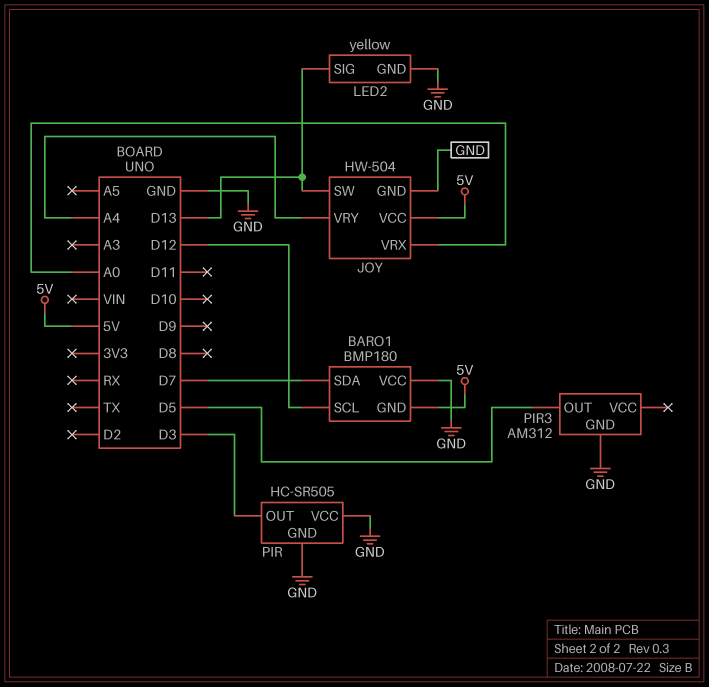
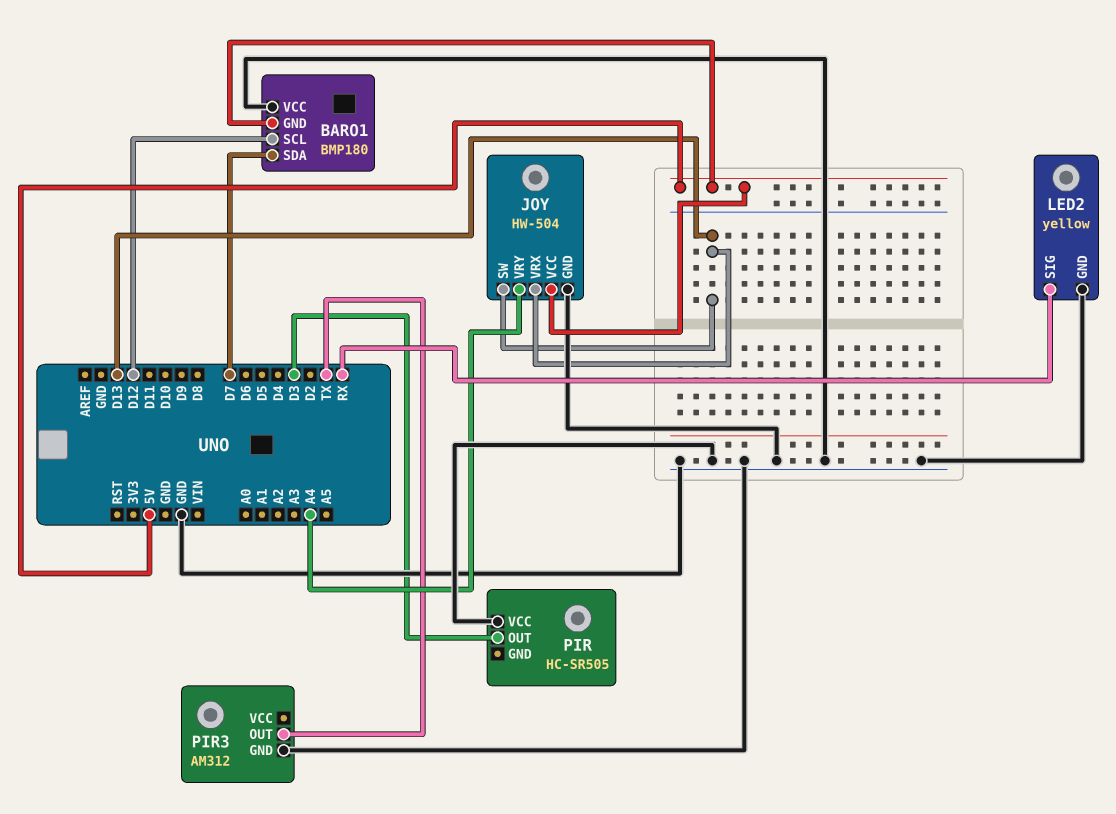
JOY pin VRX: A0 -> D13
LED2 pin SIG: D13 -> RX
PIR pin GND: GND -> none
PIR3 pin OUT: D5 -> TX

